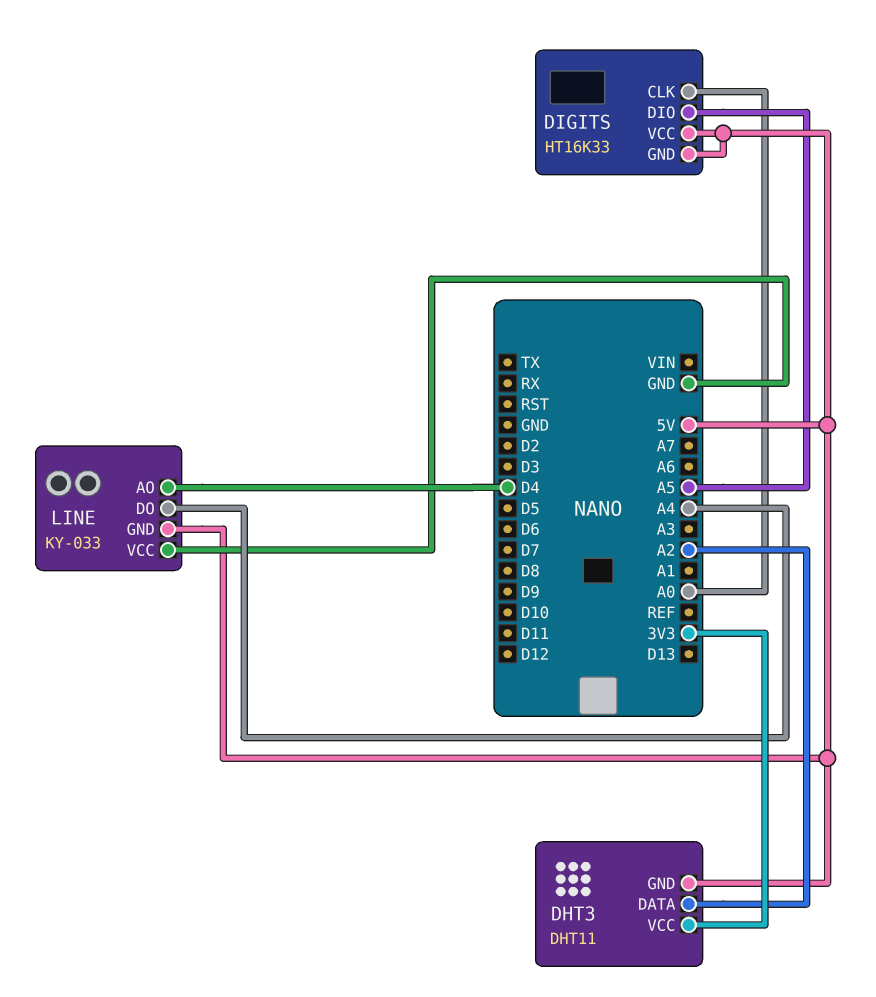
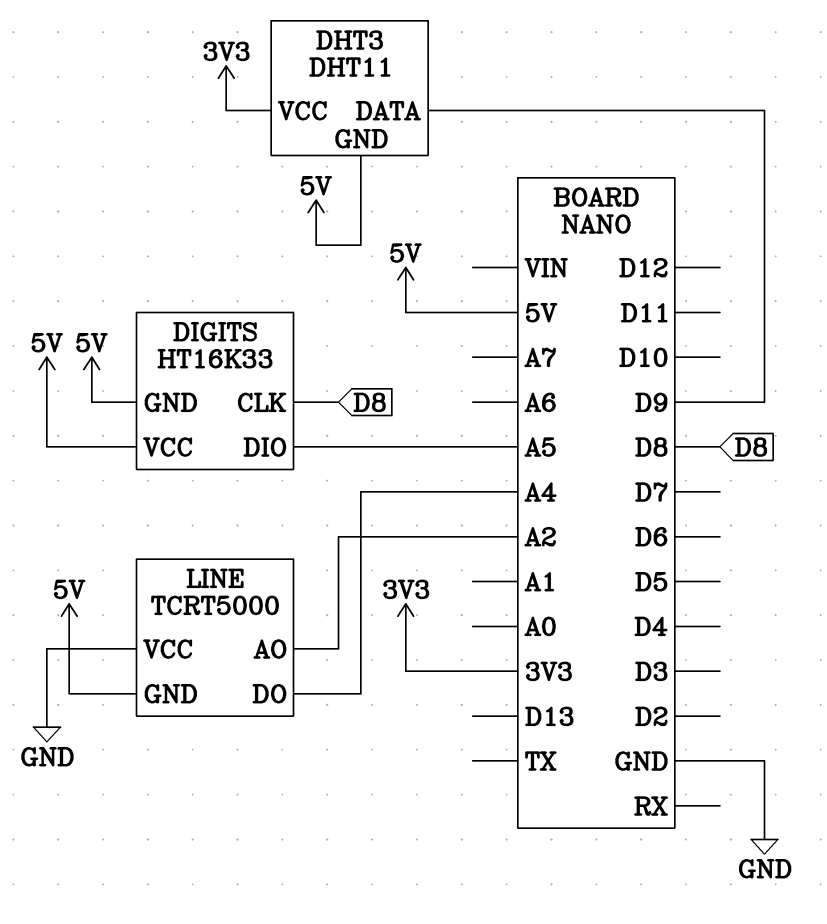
DHT3 pin DATA: A2 -> D9
DIGITS pin CLK: A0 -> D8
LINE: KY-033 -> TCRT5000
LINE pin AO: D4 -> A2

